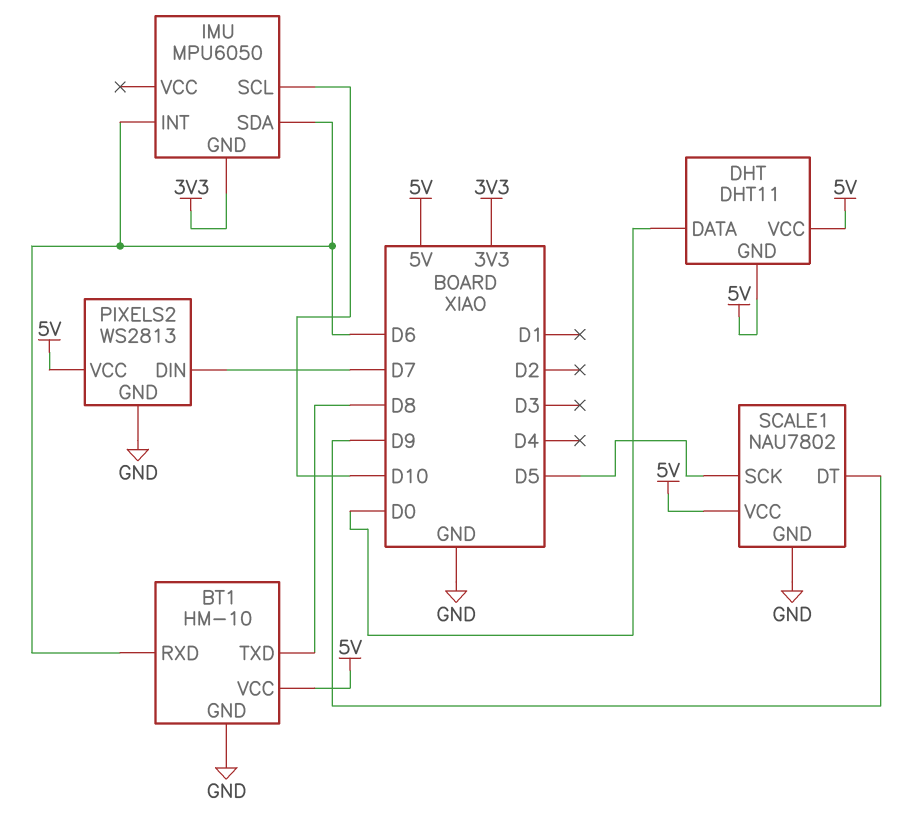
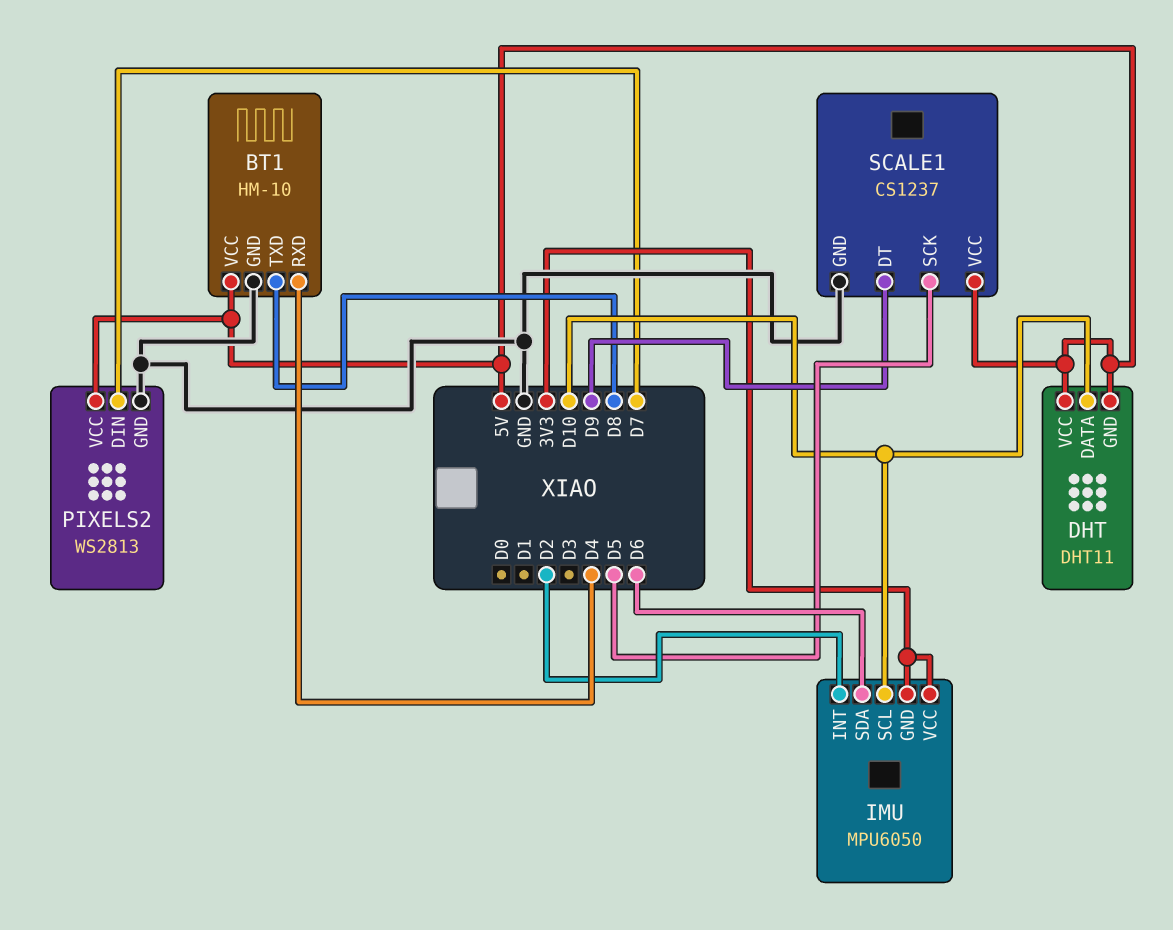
BT1 pin RXD: D6 -> D4
DHT pin DATA: D0 -> D10
IMU pin INT: D6 -> D2
IMU pin VCC: none -> 3V3
SCALE1: NAU7802 -> CS1237

